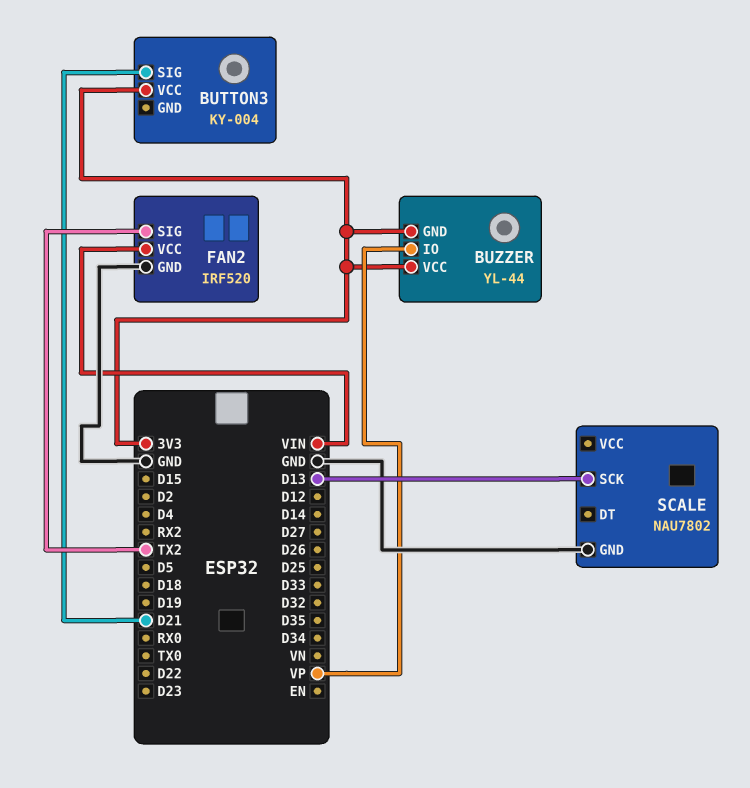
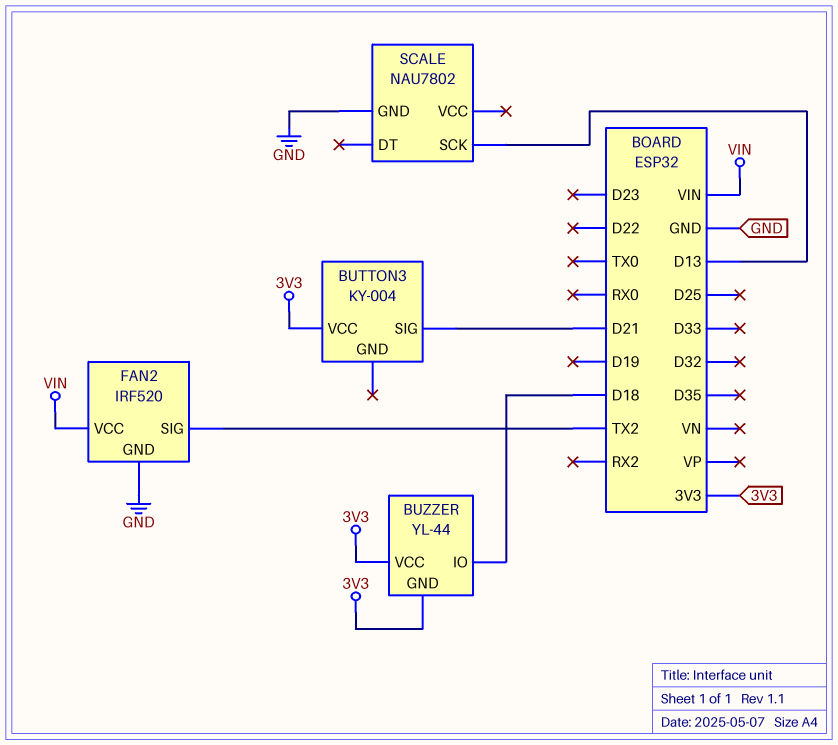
BUZZER pin IO: VP -> D18

